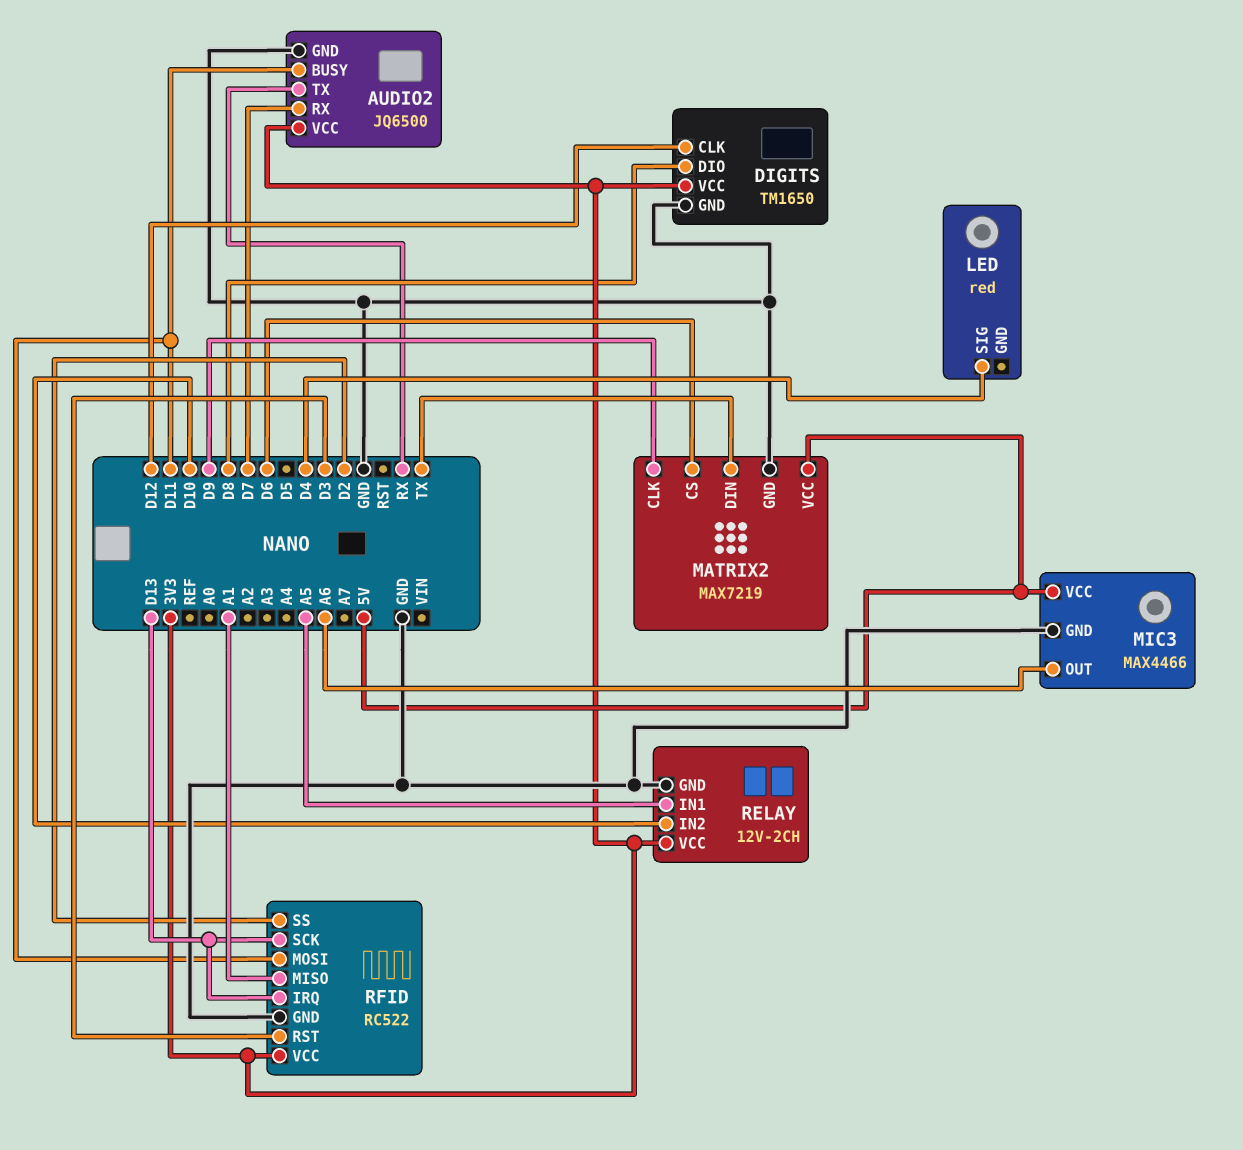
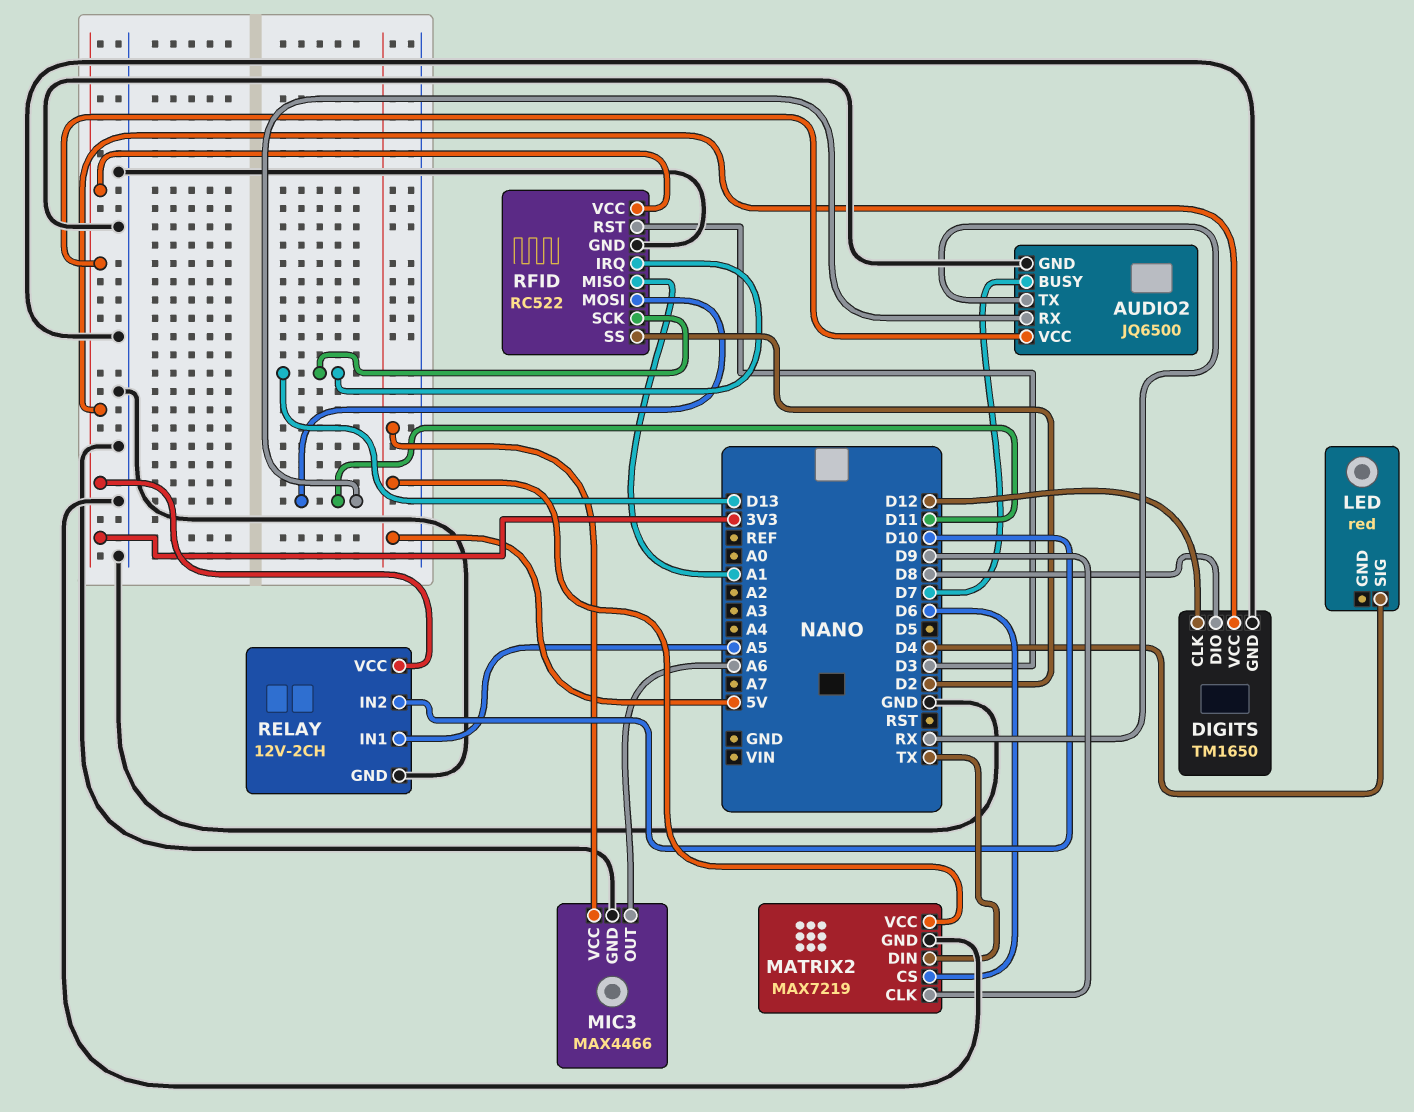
AUDIO2 pin BUSY: D11 -> D7
AUDIO2 pin RX: D7 -> D11

